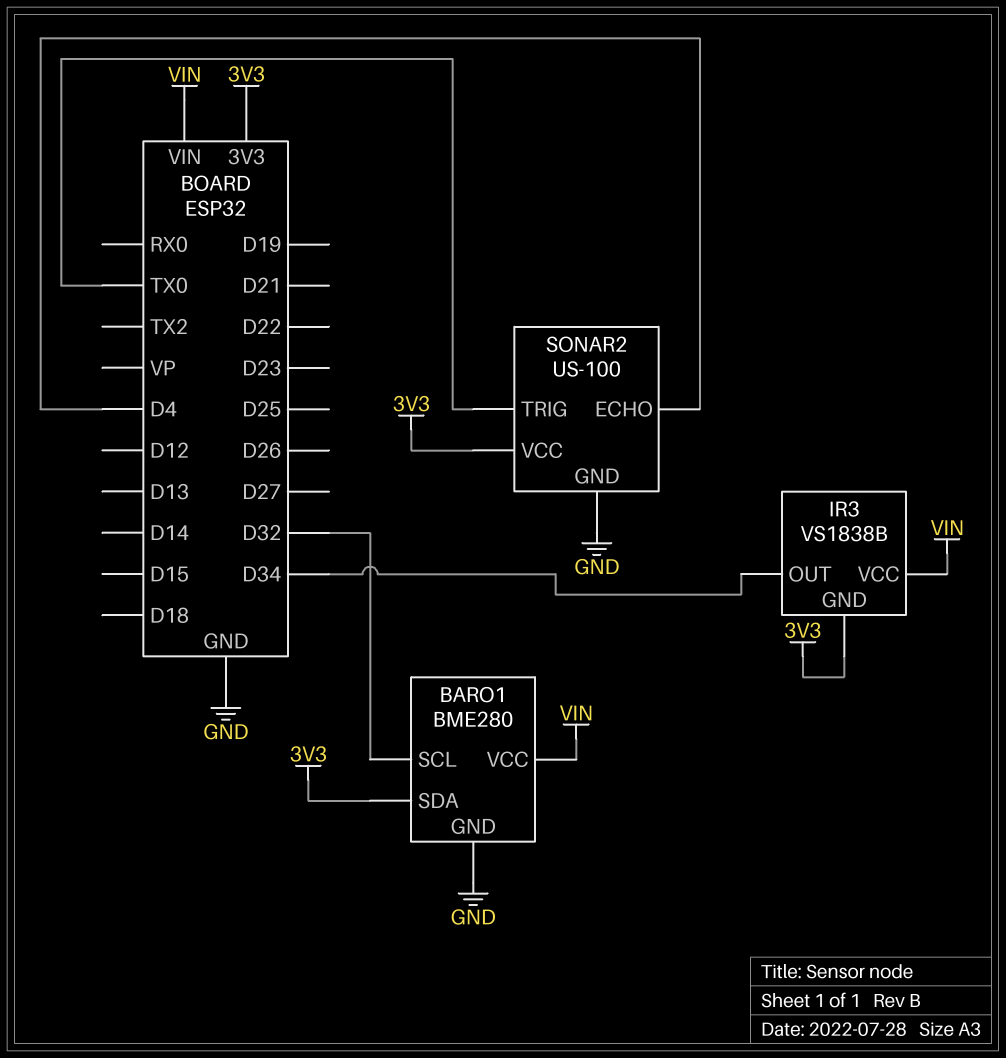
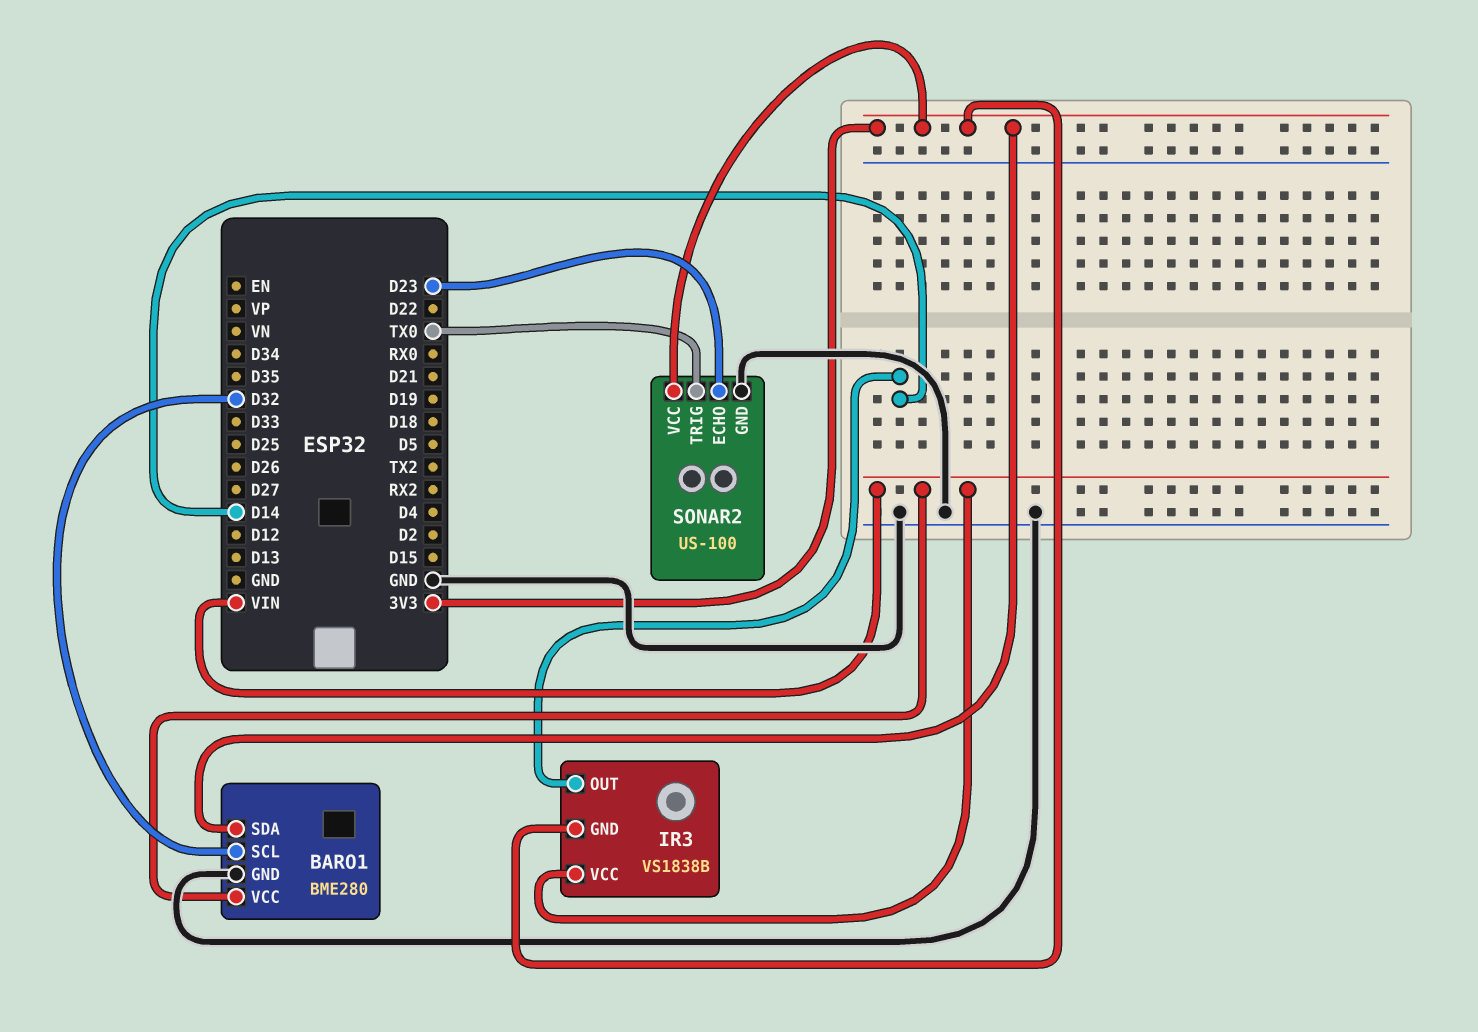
IR3 pin OUT: D34 -> D14
SONAR2 pin ECHO: D4 -> D23

